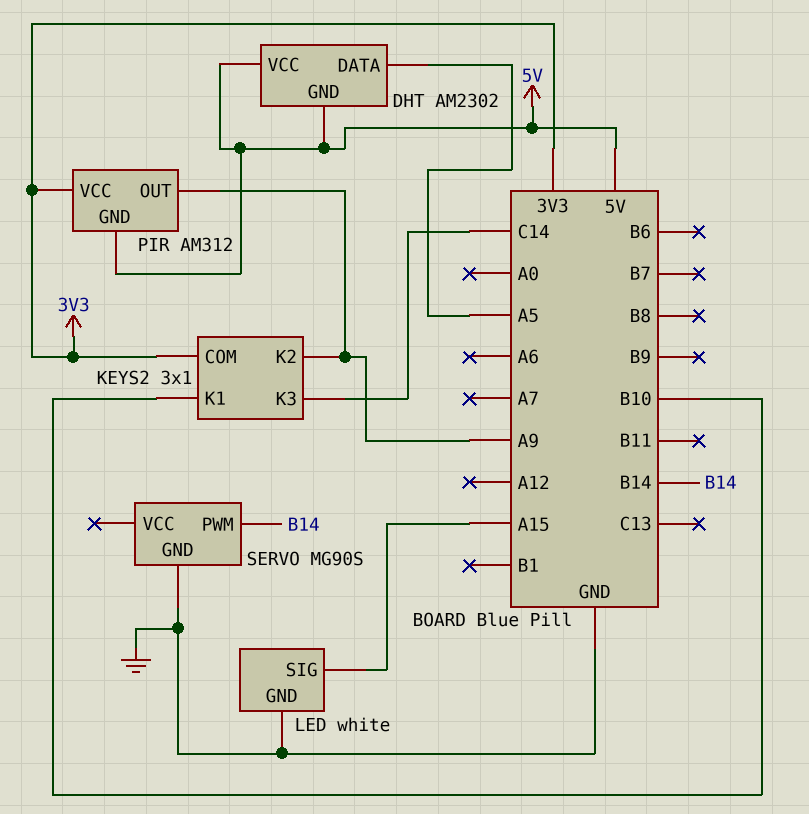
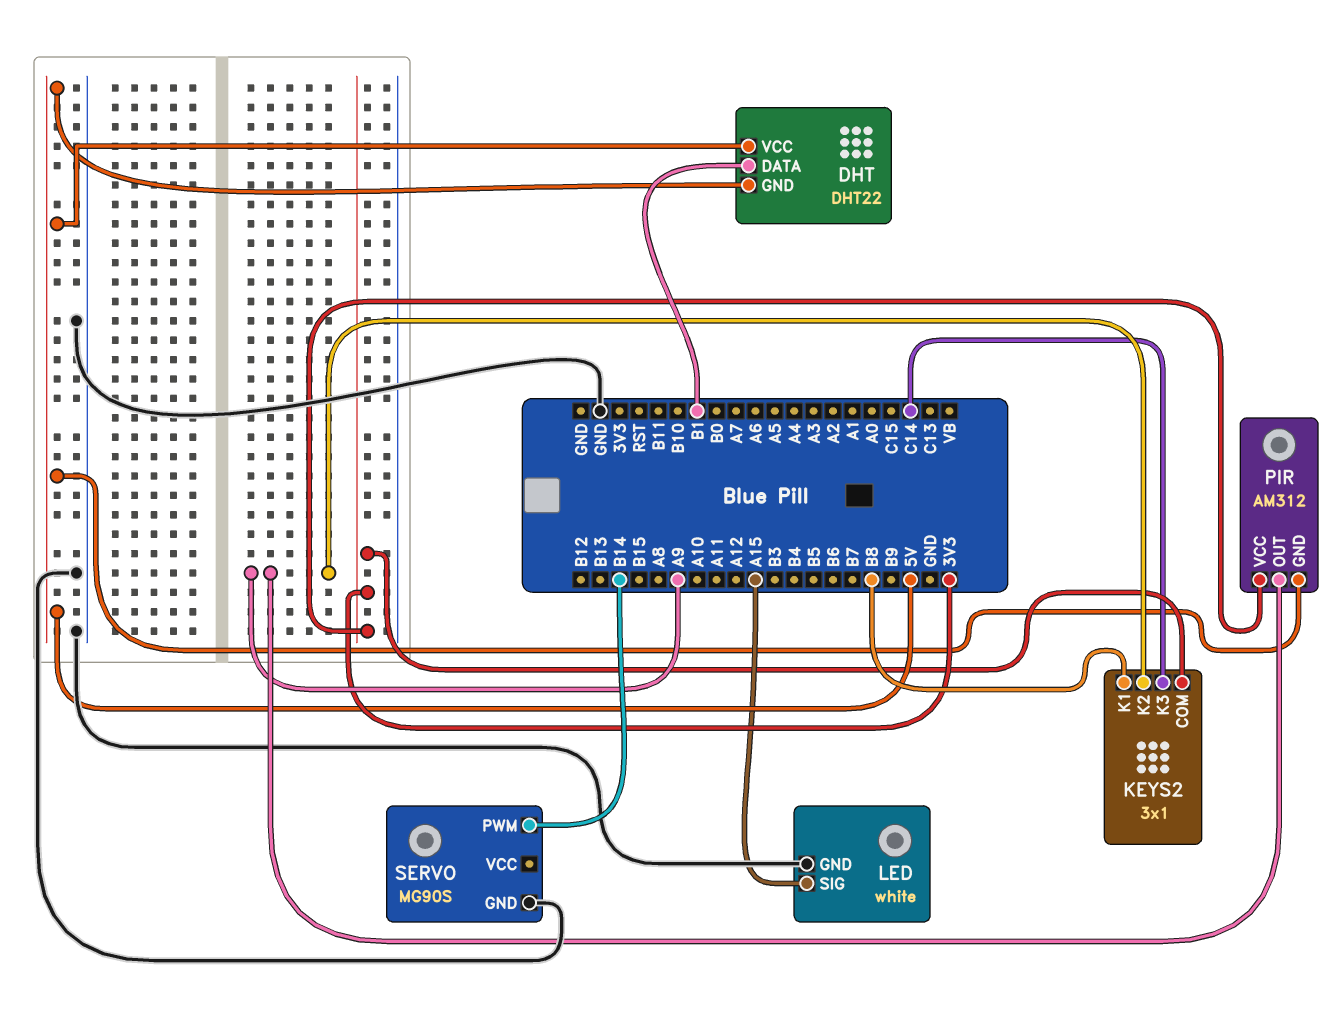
DHT: AM2302 -> DHT22
DHT pin DATA: A5 -> B1
KEYS2 pin K1: B10 -> B8

